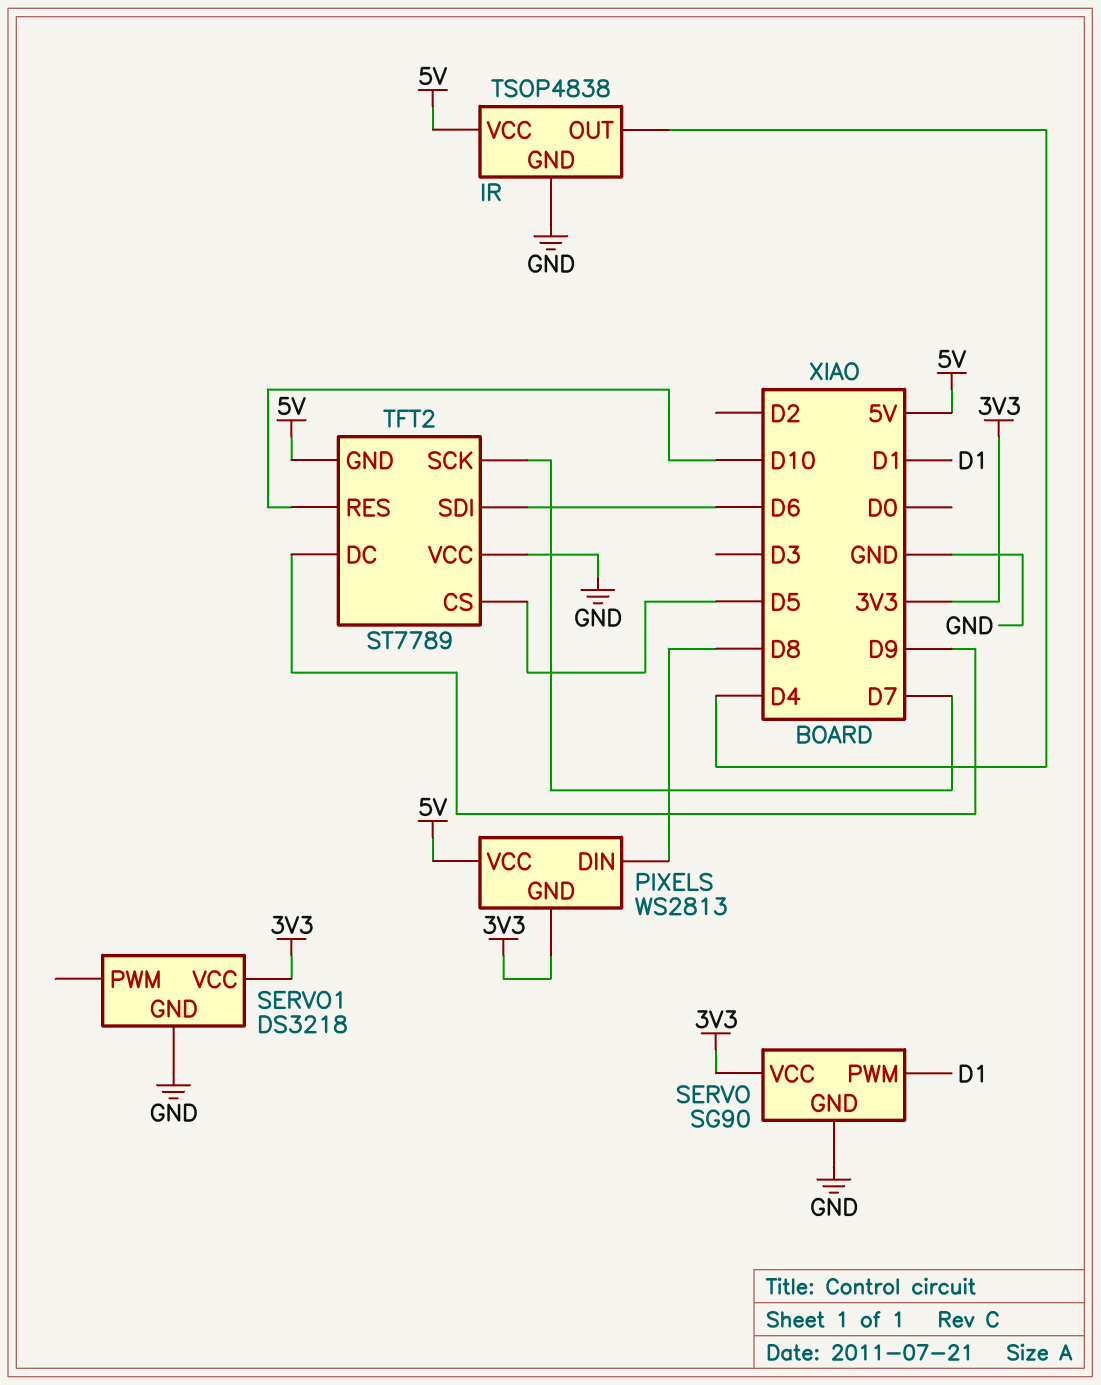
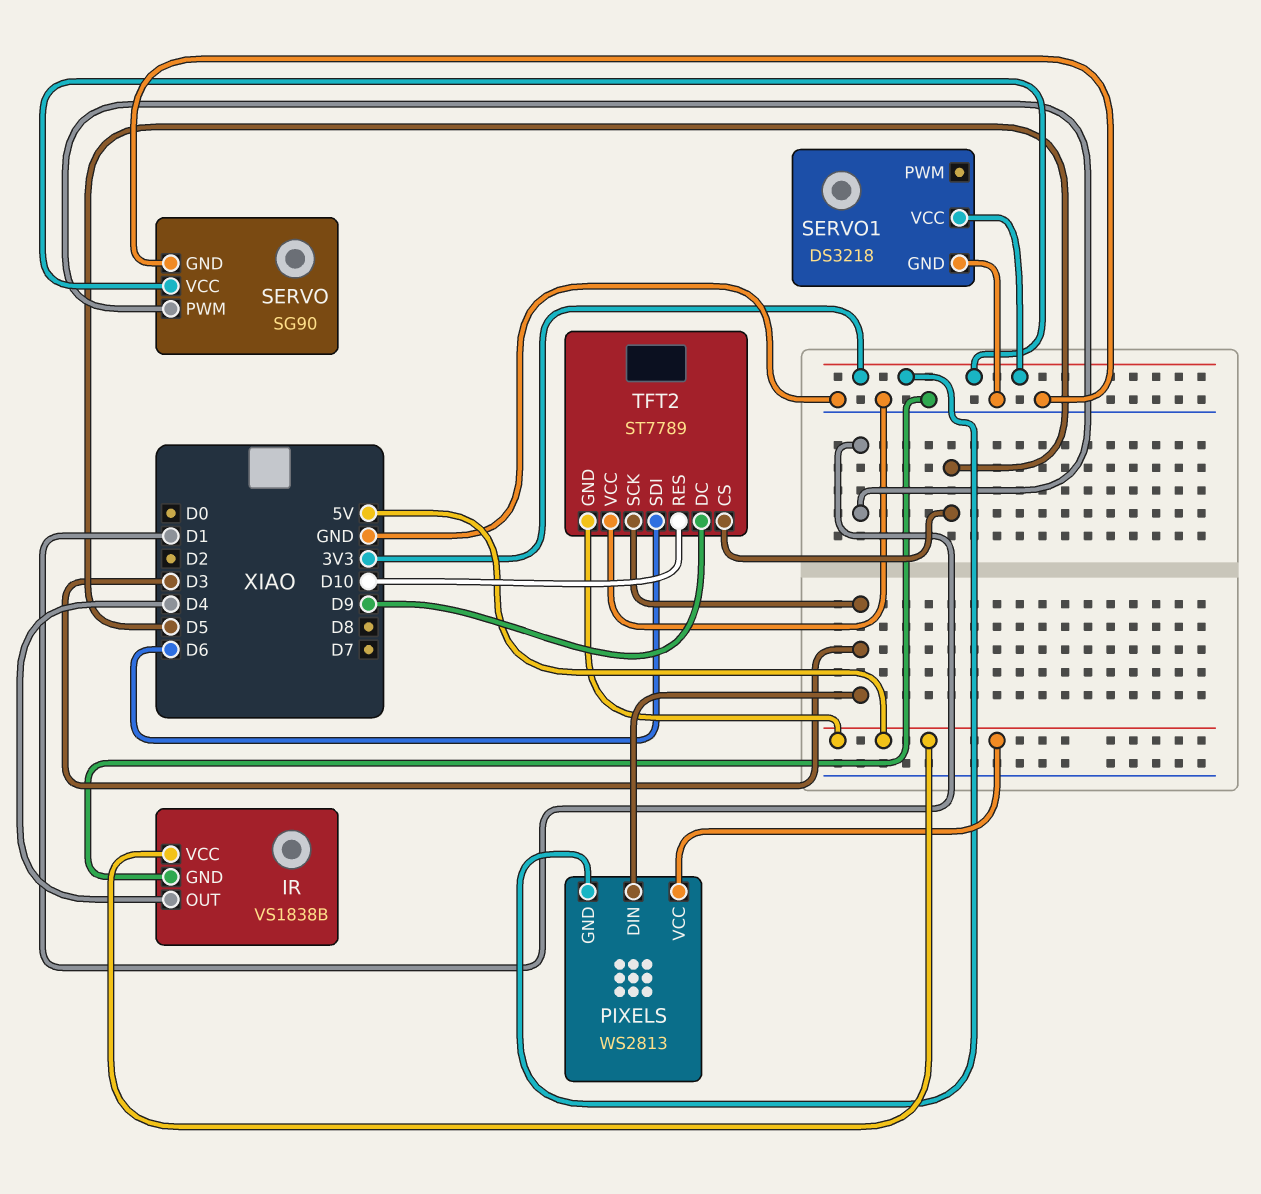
IR: TSOP4838 -> VS1838B
PIXELS pin DIN: D8 -> D3
TFT2 pin SCK: D7 -> D3

